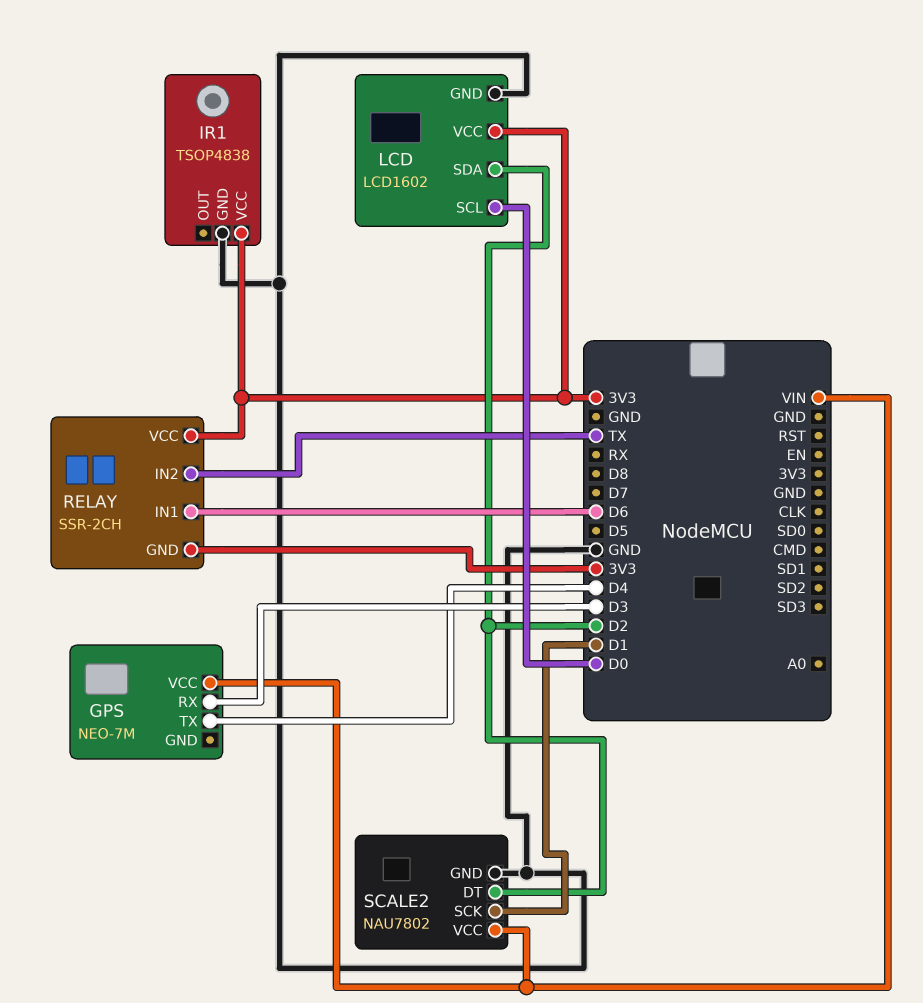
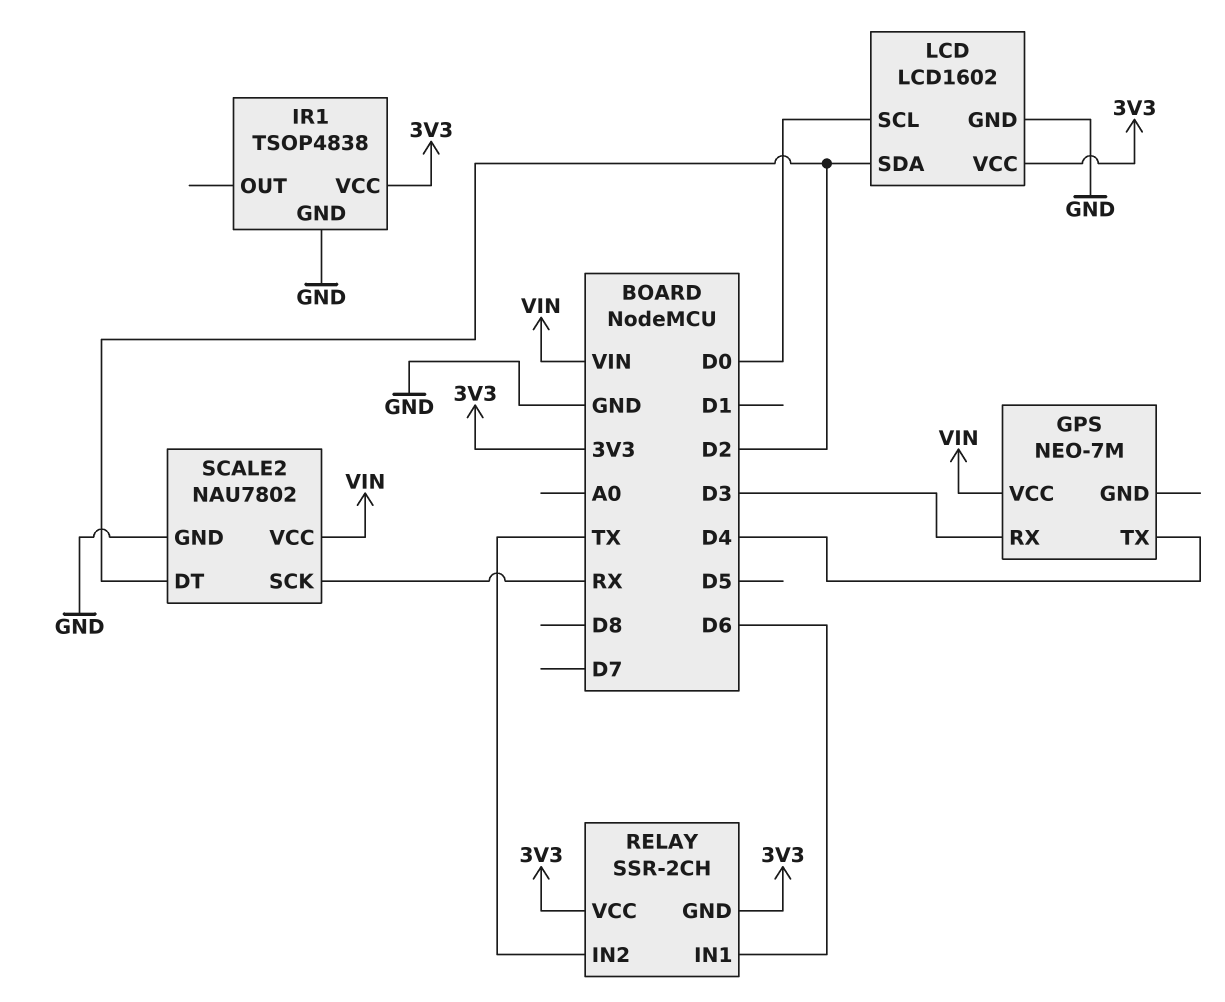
SCALE2 pin SCK: D1 -> RX

